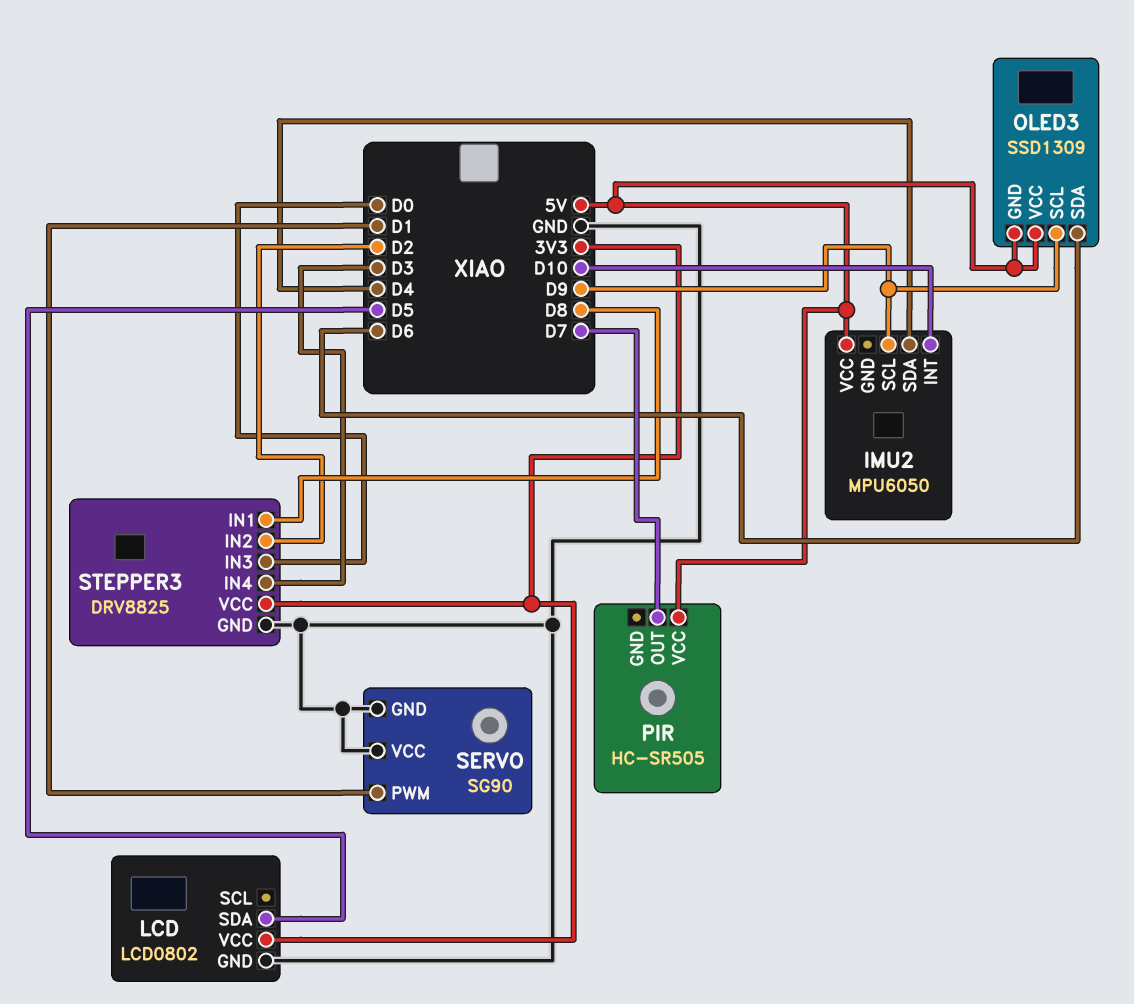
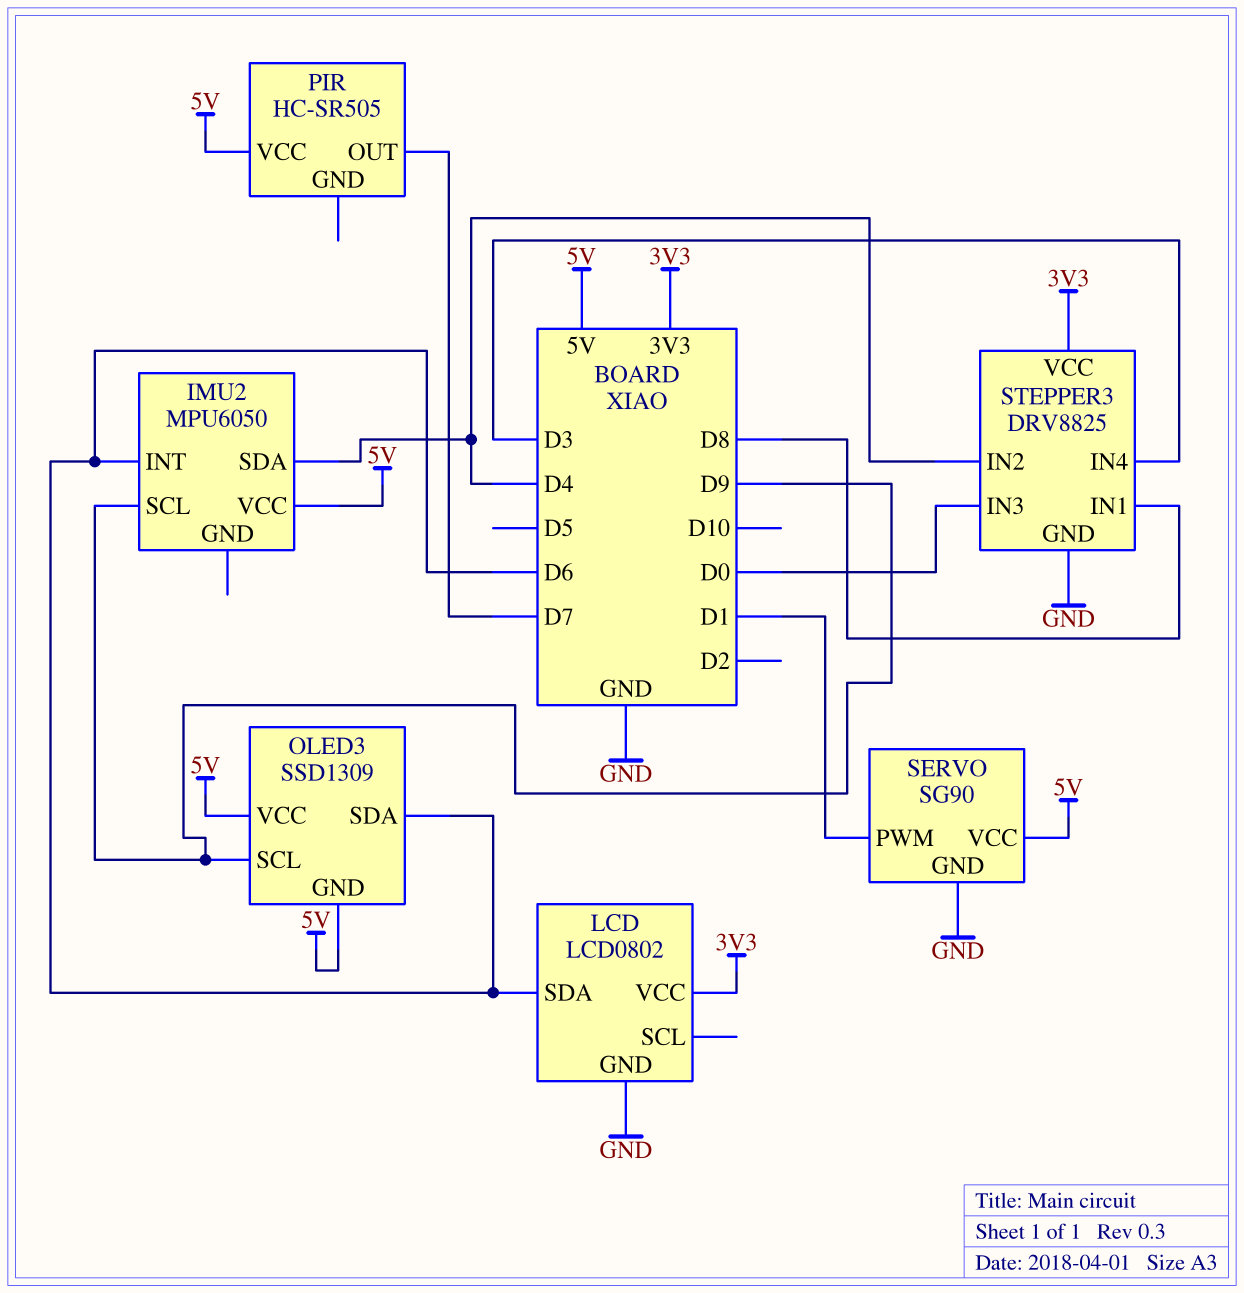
IMU2 pin INT: D10 -> D6
LCD pin SDA: D5 -> D6
SERVO pin VCC: GND -> 5V
STEPPER3 pin IN2: D2 -> D4

